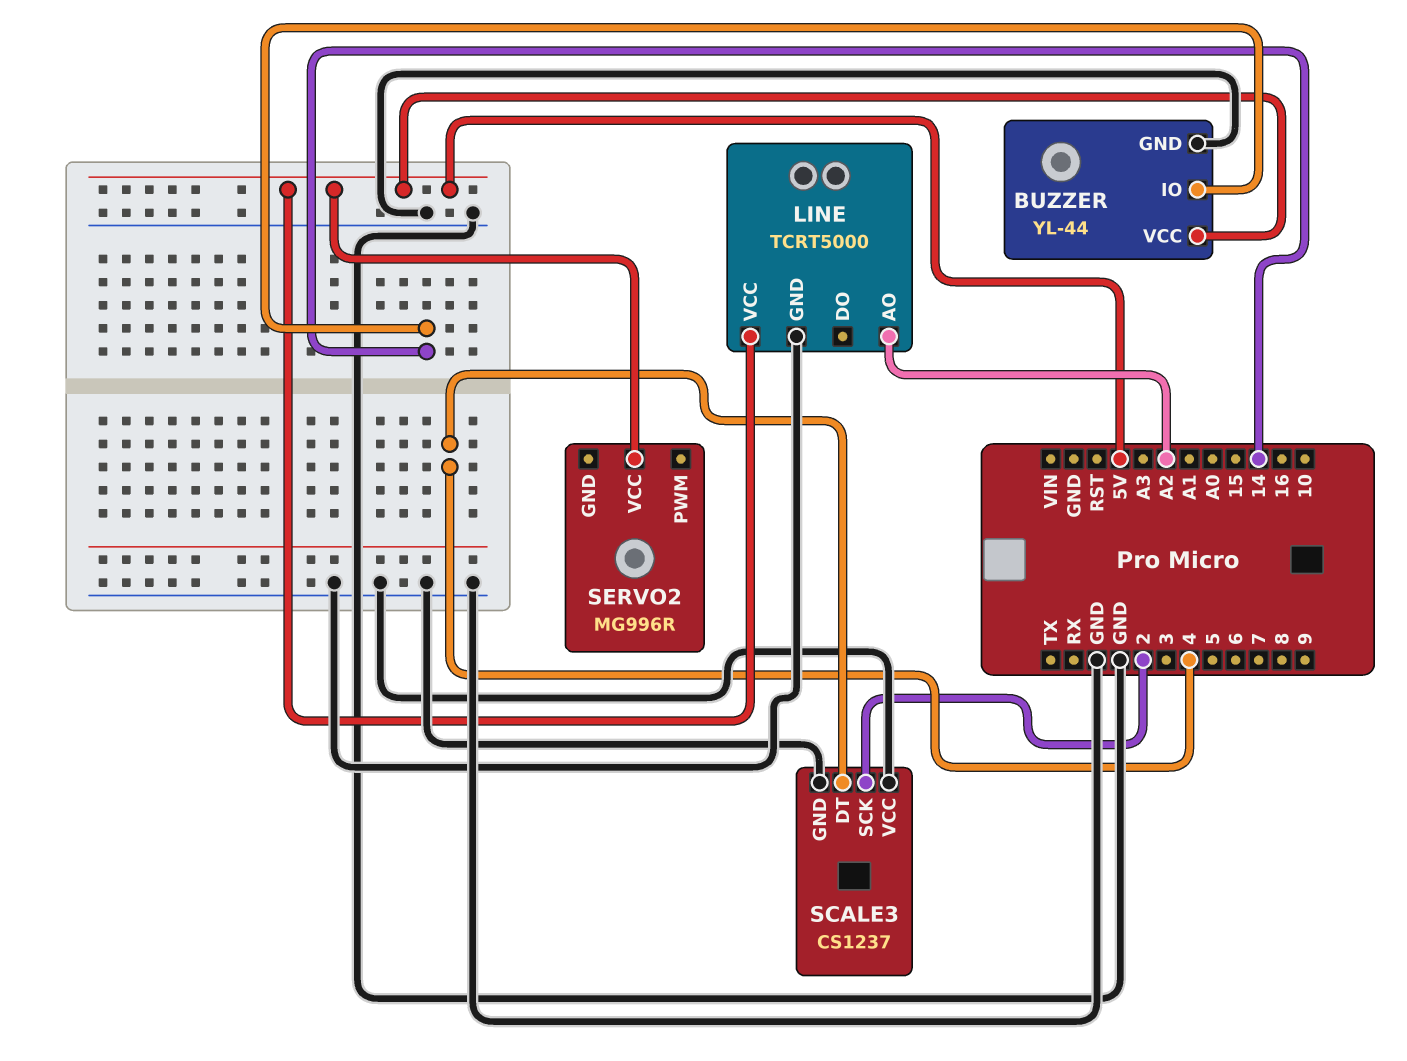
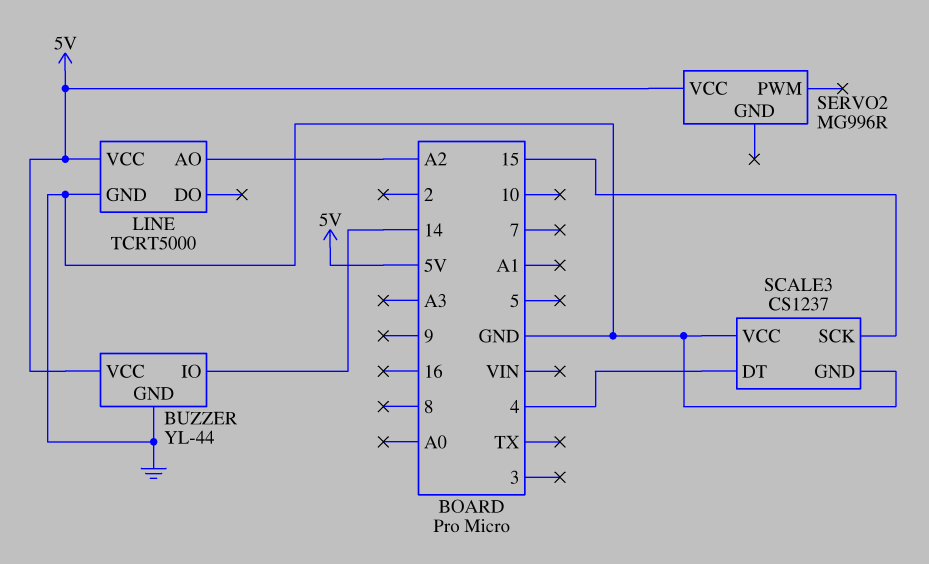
SCALE3 pin SCK: 2 -> 15

